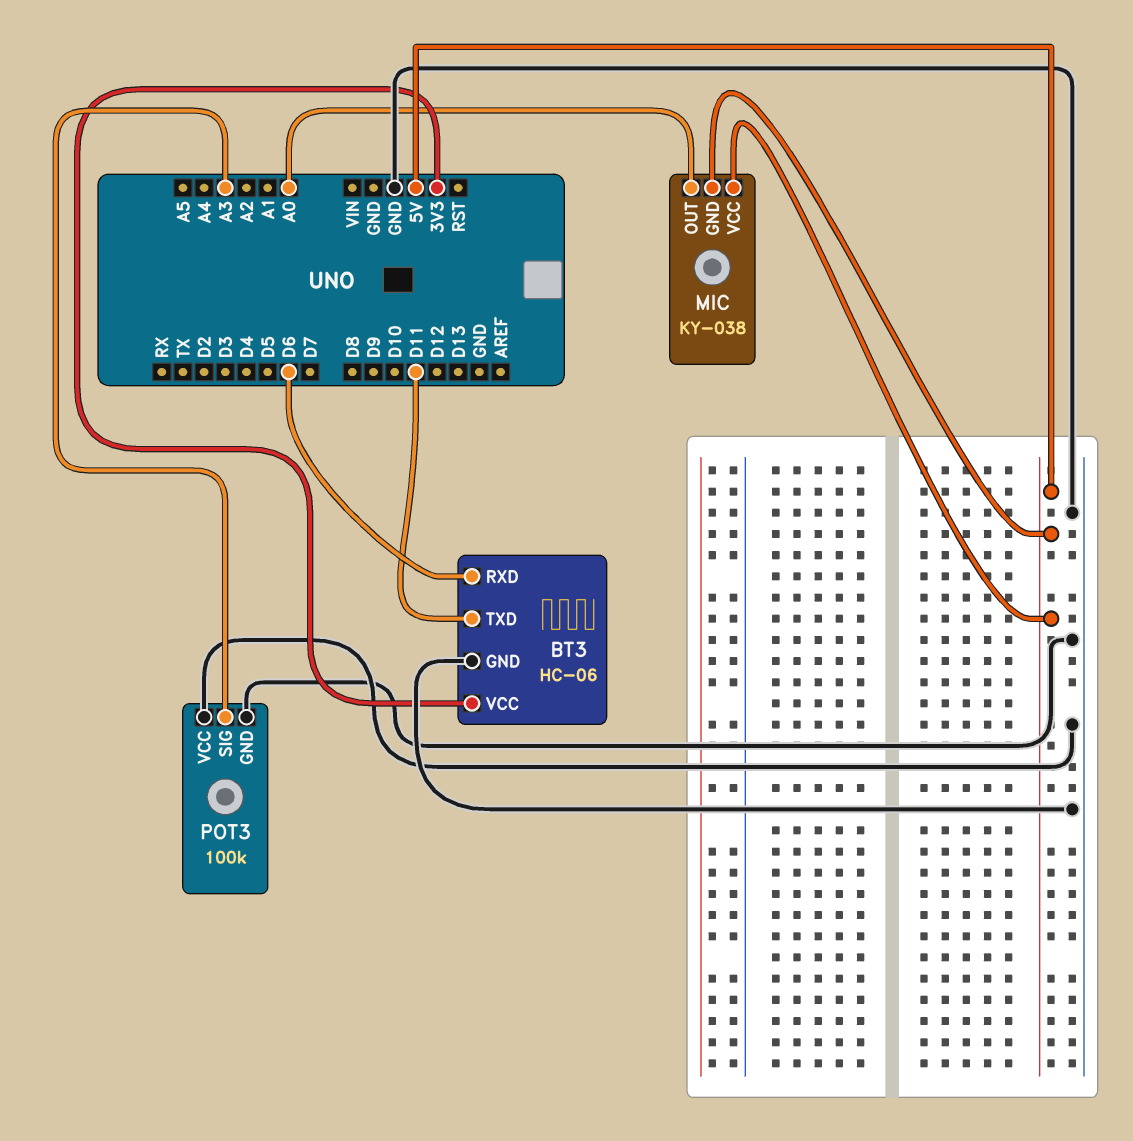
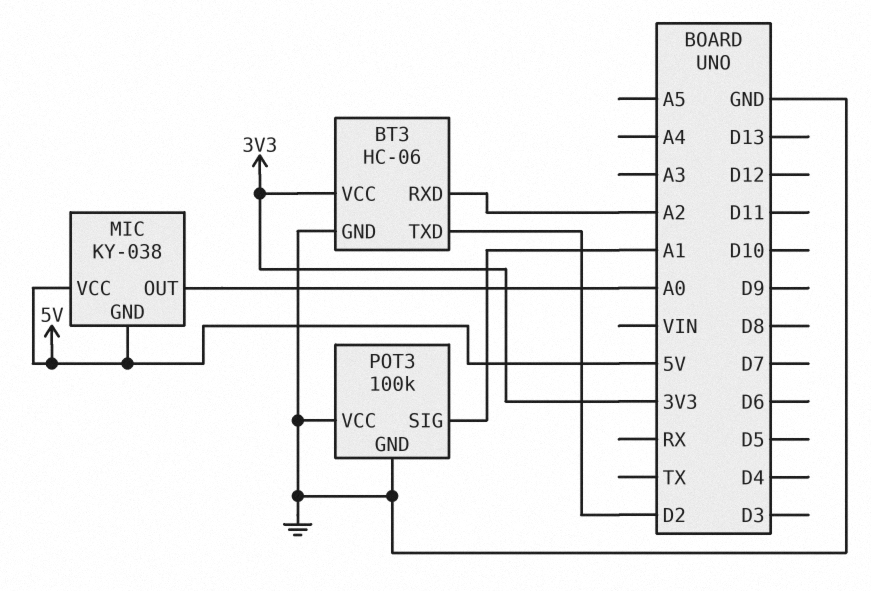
BT3 pin RXD: D6 -> A2
BT3 pin TXD: D11 -> D2
POT3 pin SIG: A3 -> A1

